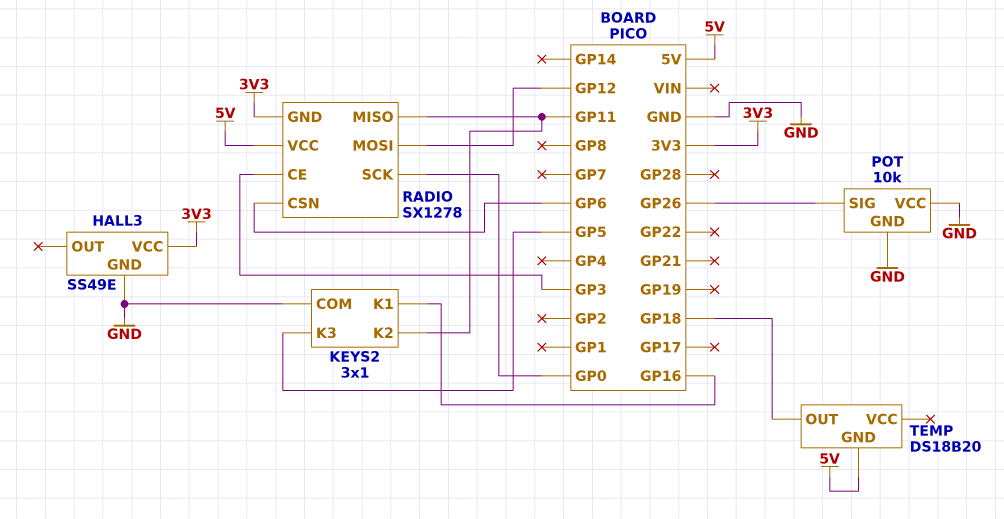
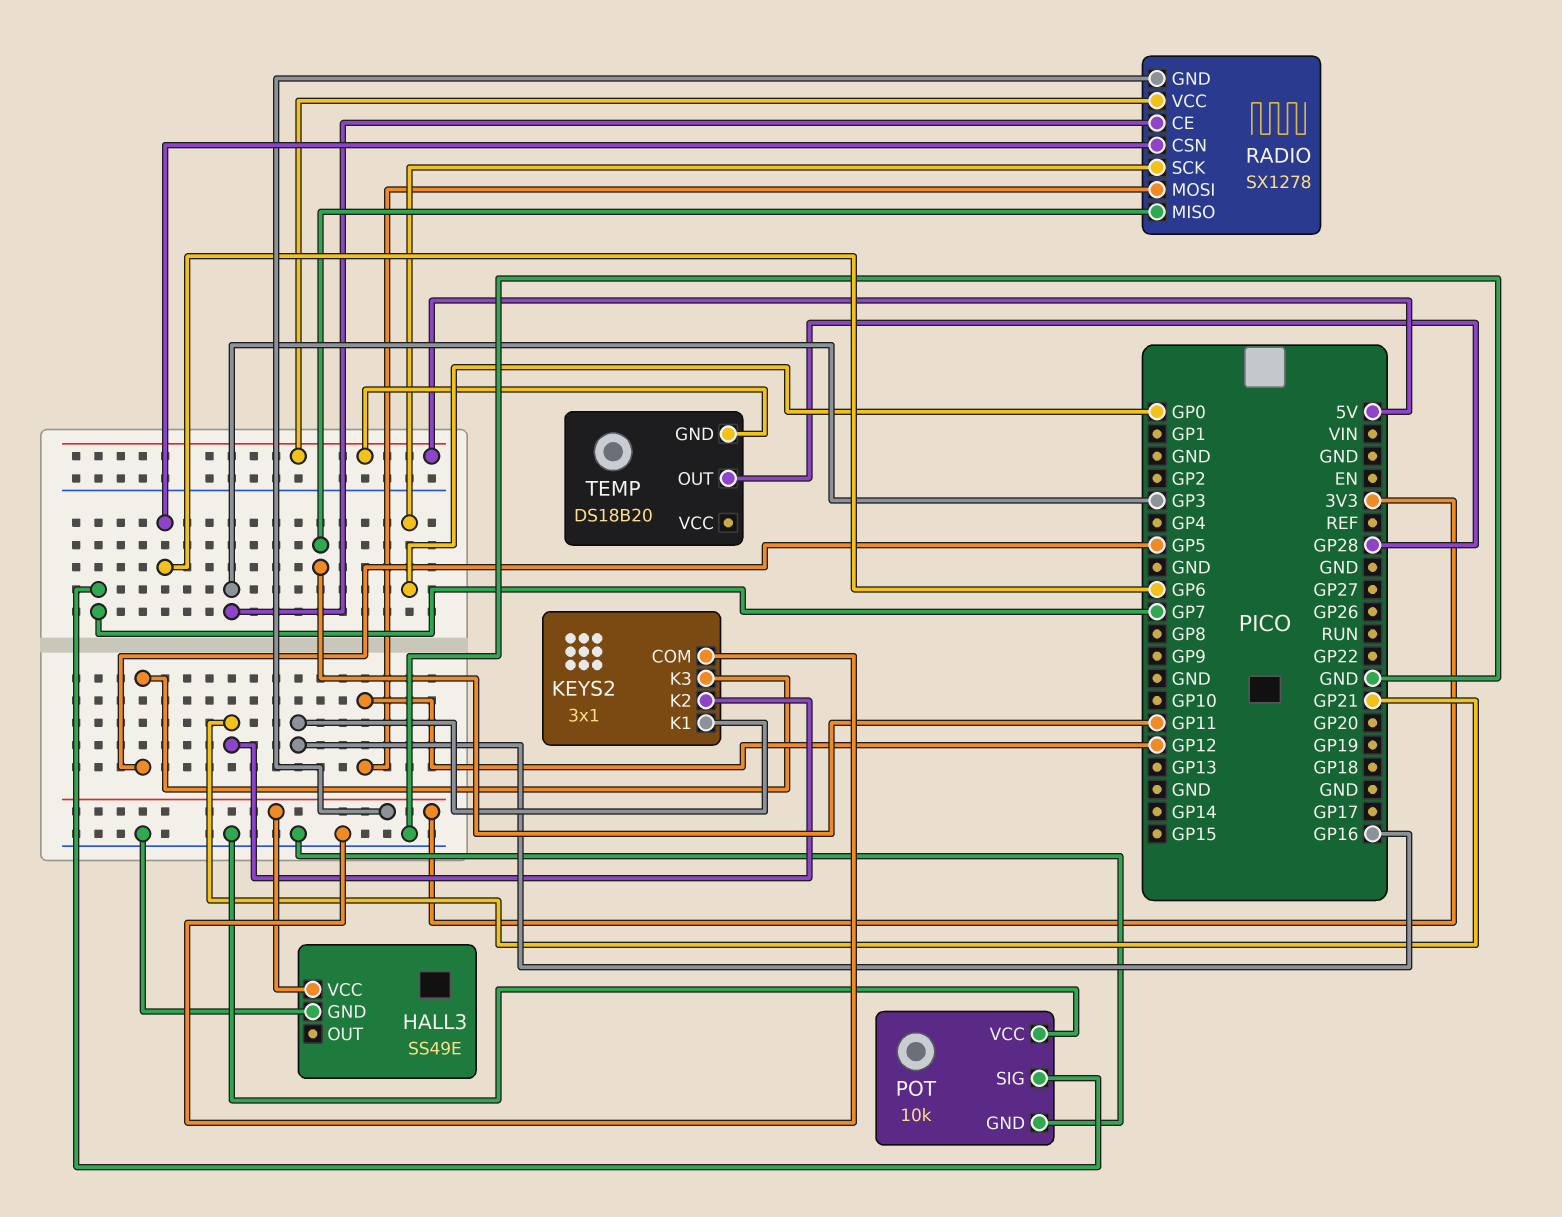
KEYS2 pin K2: GP11 -> GP21
POT pin SIG: GP26 -> GP7
TEMP pin OUT: GP18 -> GP28

